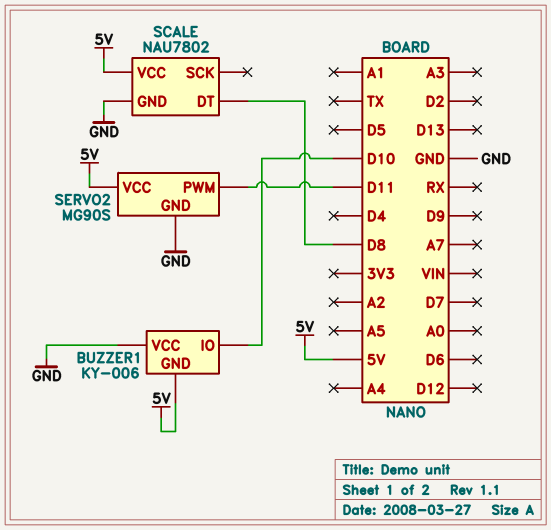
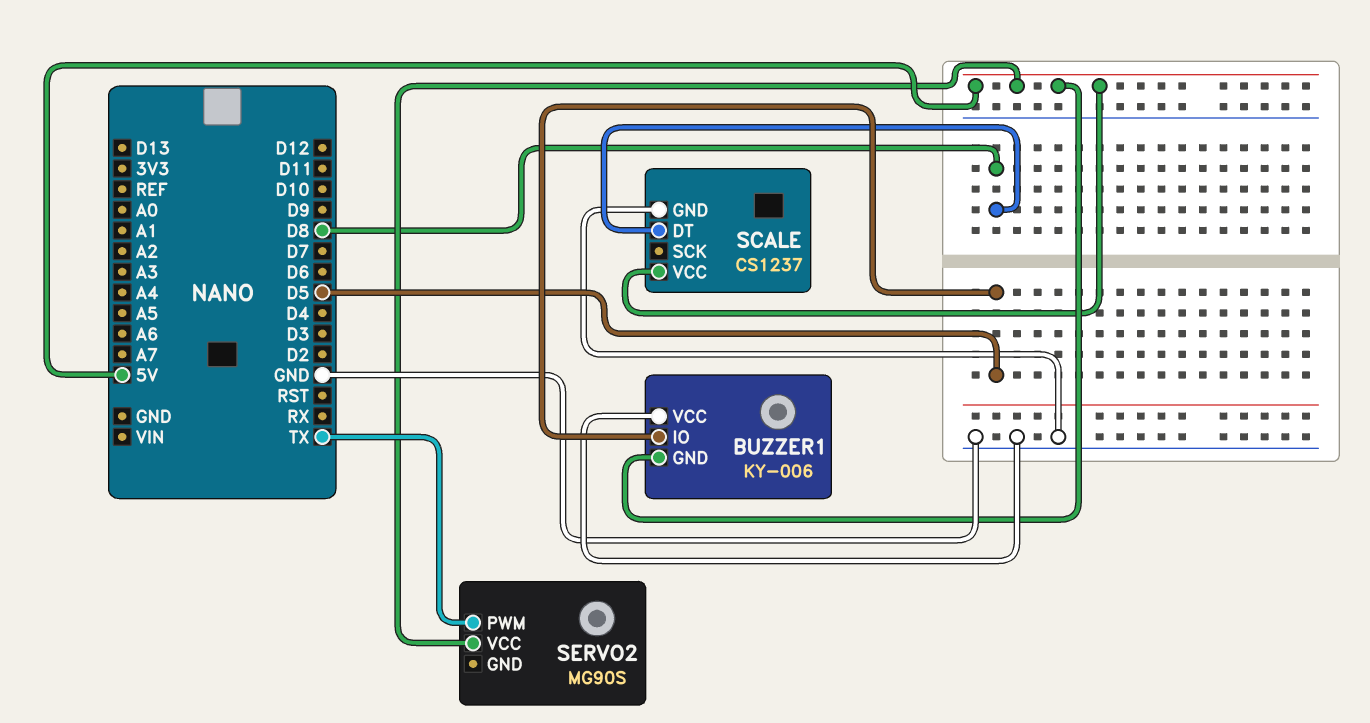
BUZZER1 pin IO: D10 -> D5
SCALE: NAU7802 -> CS1237
SERVO2 pin GND: GND -> none
SERVO2 pin PWM: D11 -> TX

